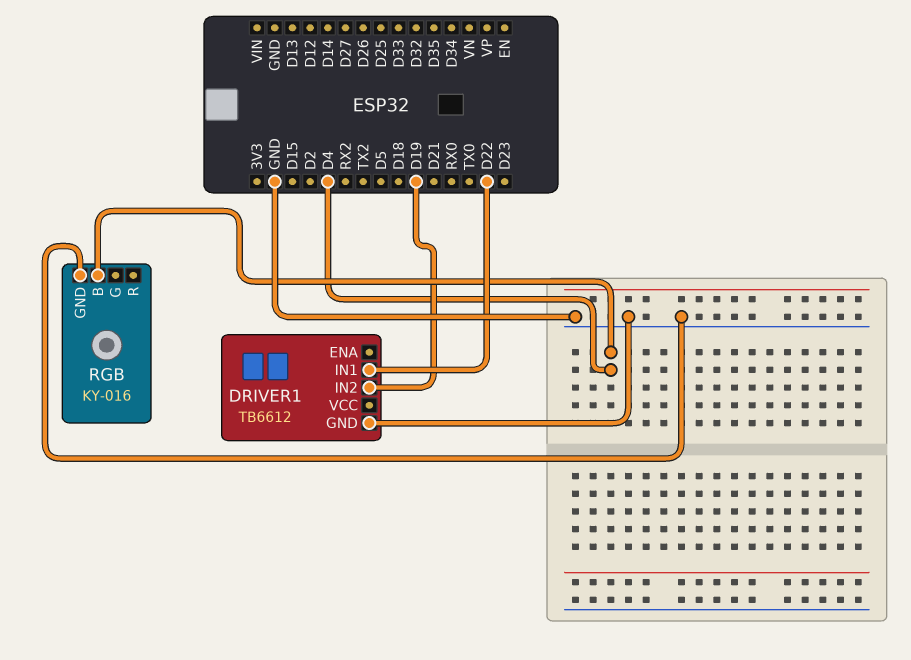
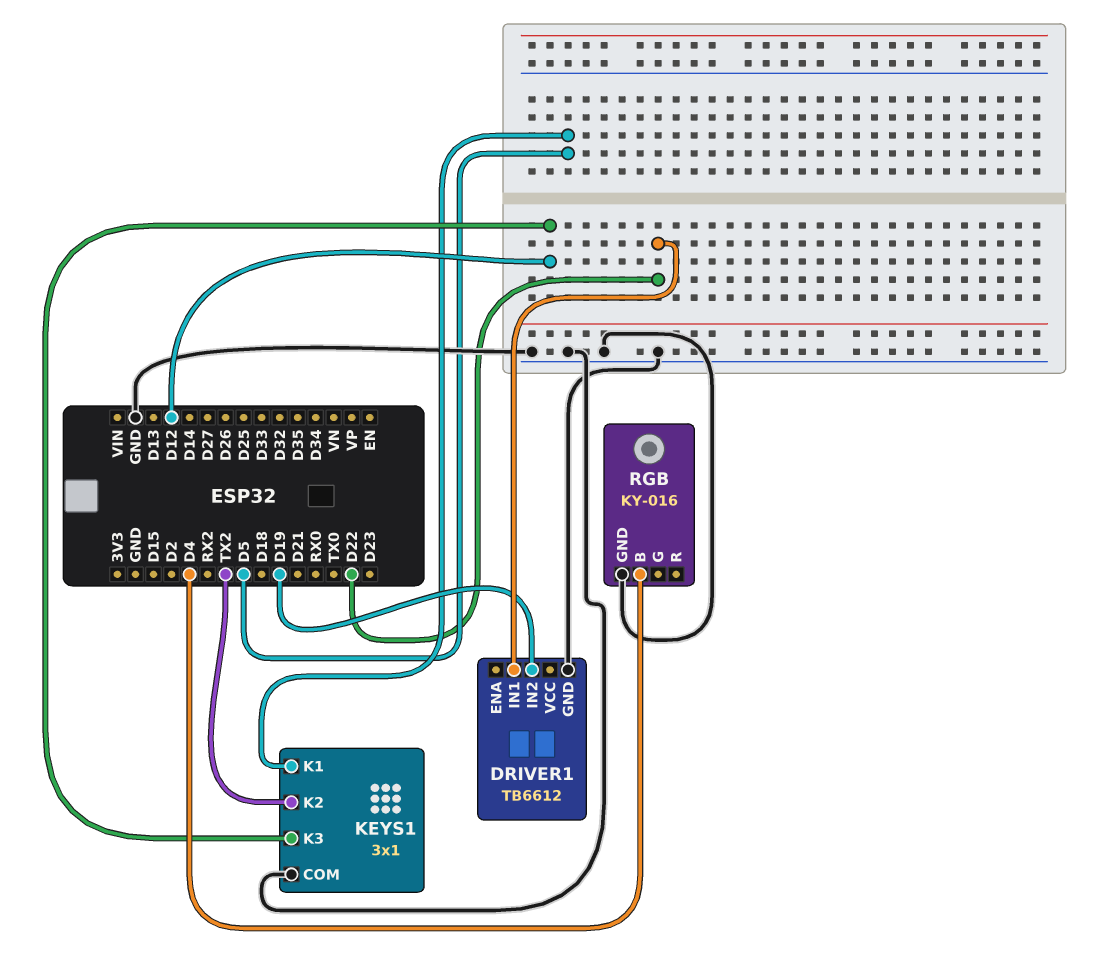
KEYS1: none -> 3x1
KEYS1 pin COM: none -> GND
KEYS1 pin K1: none -> D5
KEYS1 pin K2: none -> TX2
KEYS1 pin K3: none -> D12

